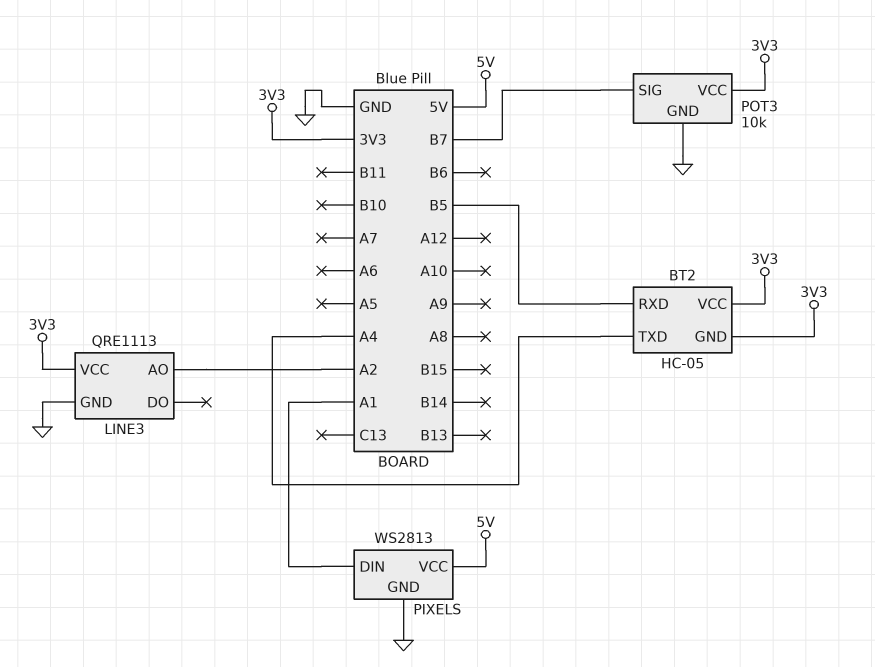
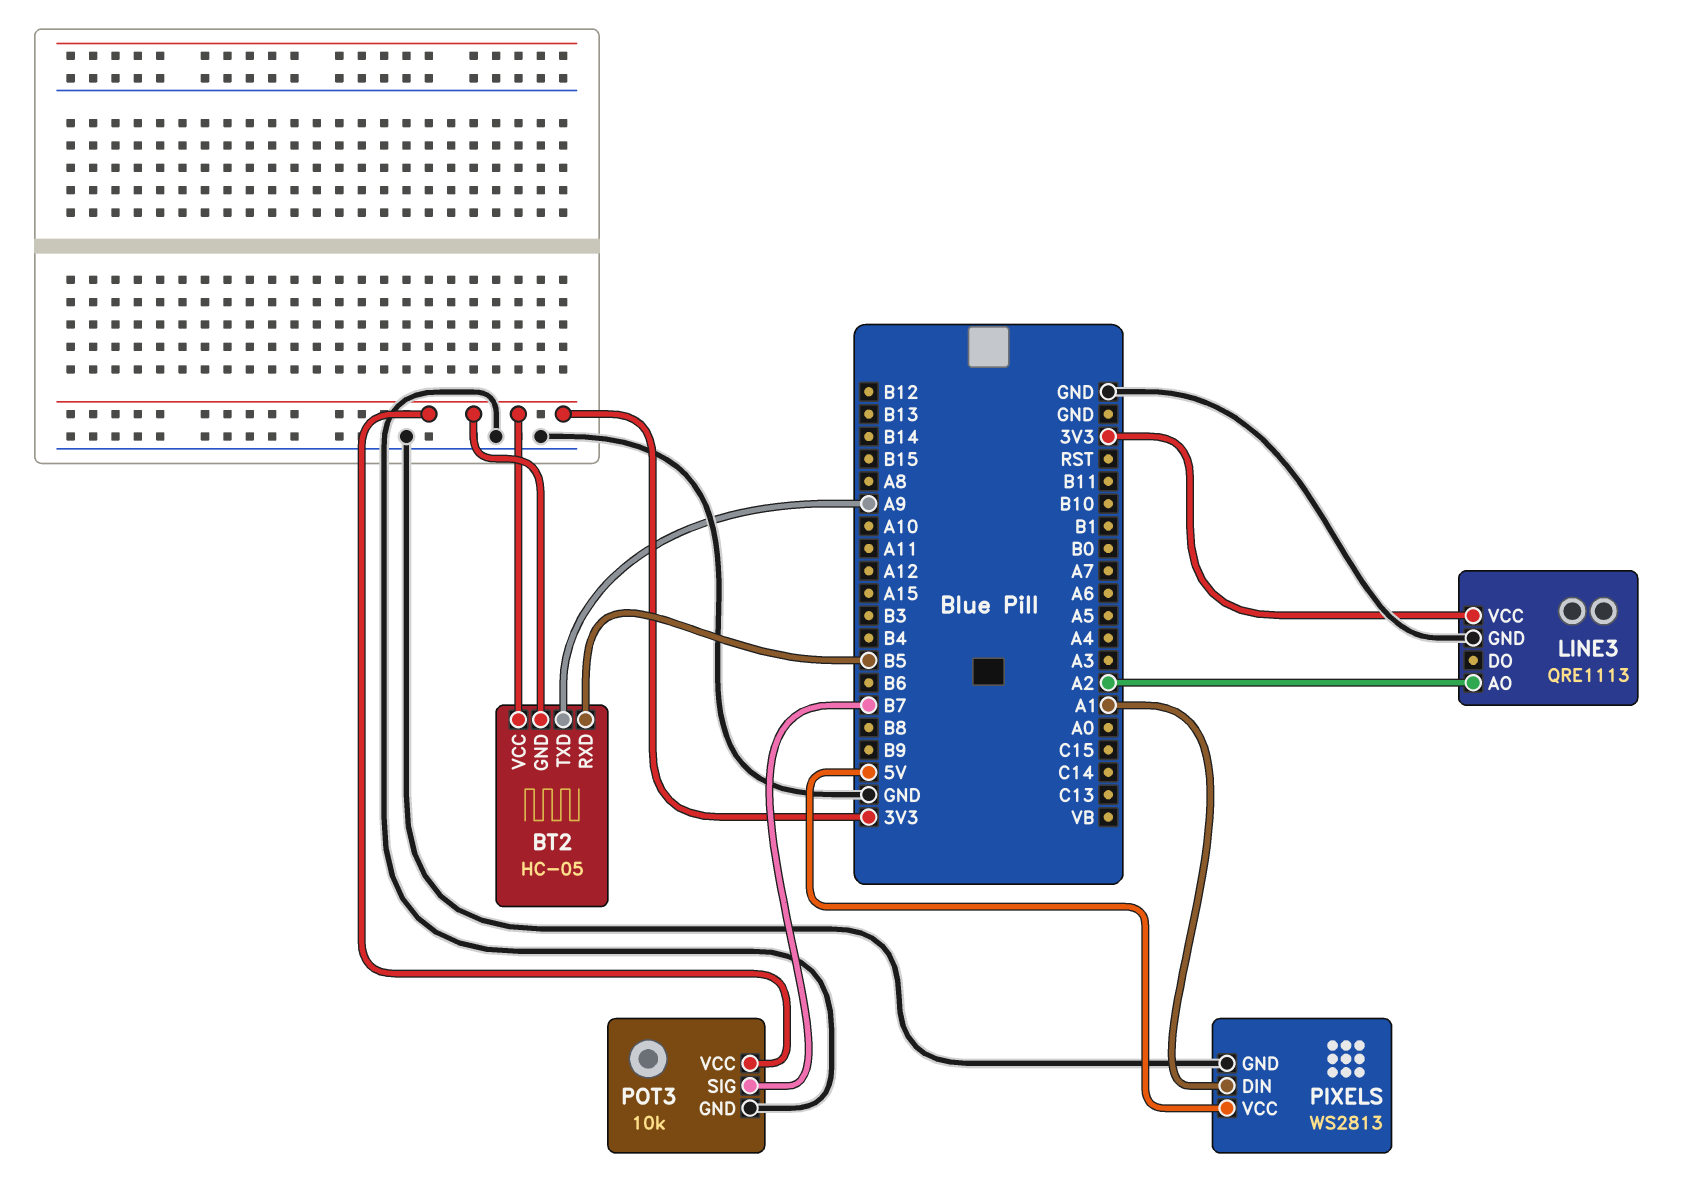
BT2 pin TXD: A4 -> A9

